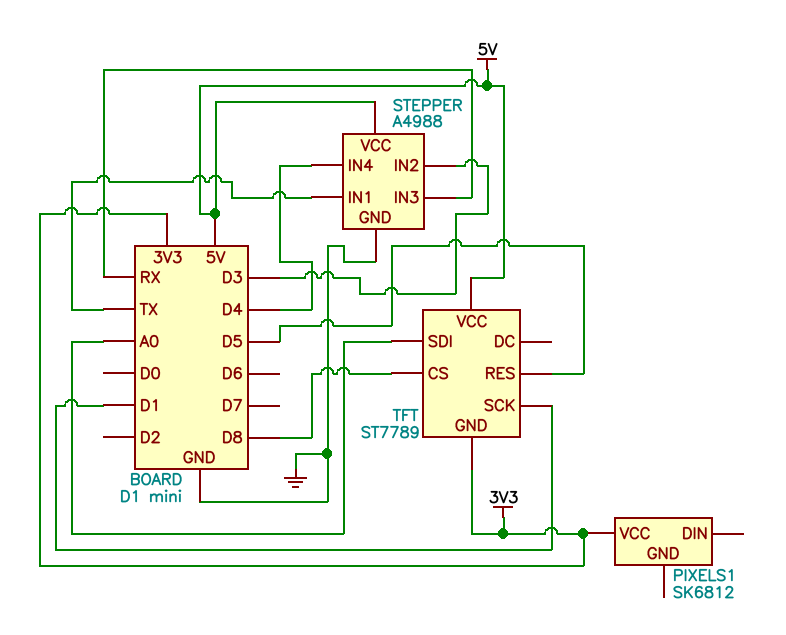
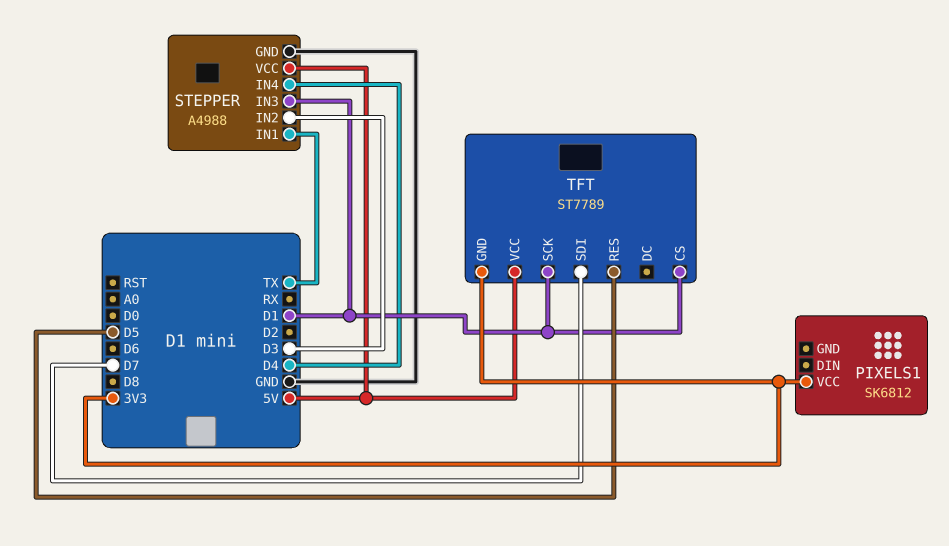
STEPPER pin IN3: RX -> D1
TFT pin CS: D8 -> D1
TFT pin SDI: A0 -> D7

